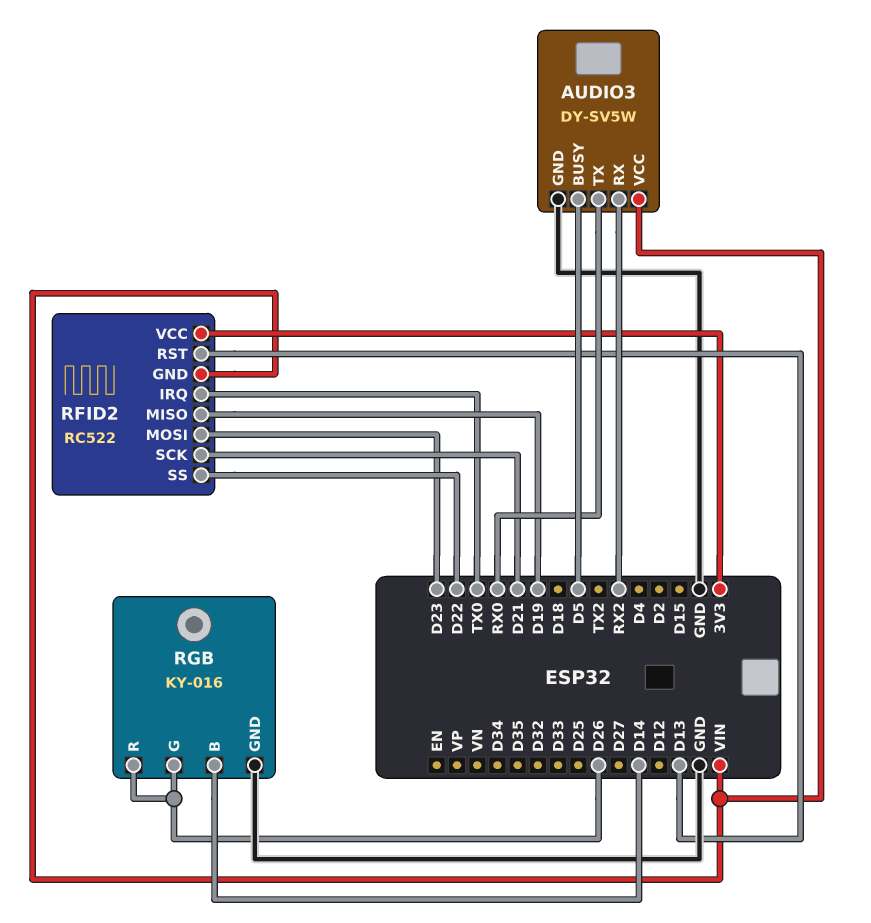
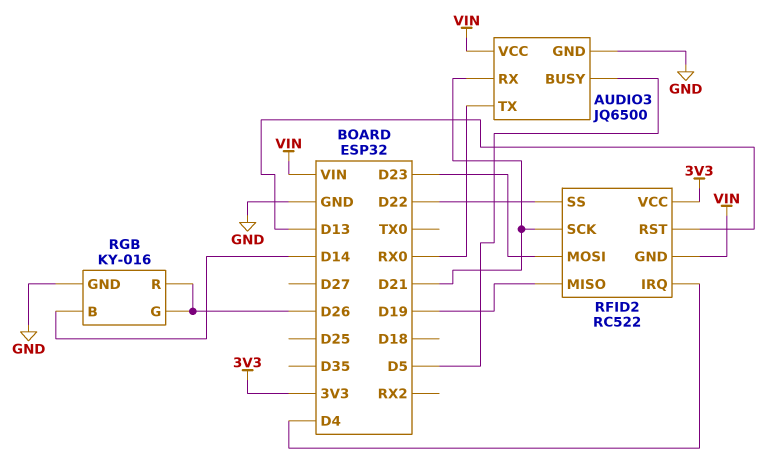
AUDIO3: DY-SV5W -> JQ6500
AUDIO3 pin RX: RX2 -> D21
RFID2 pin IRQ: TX0 -> D4

